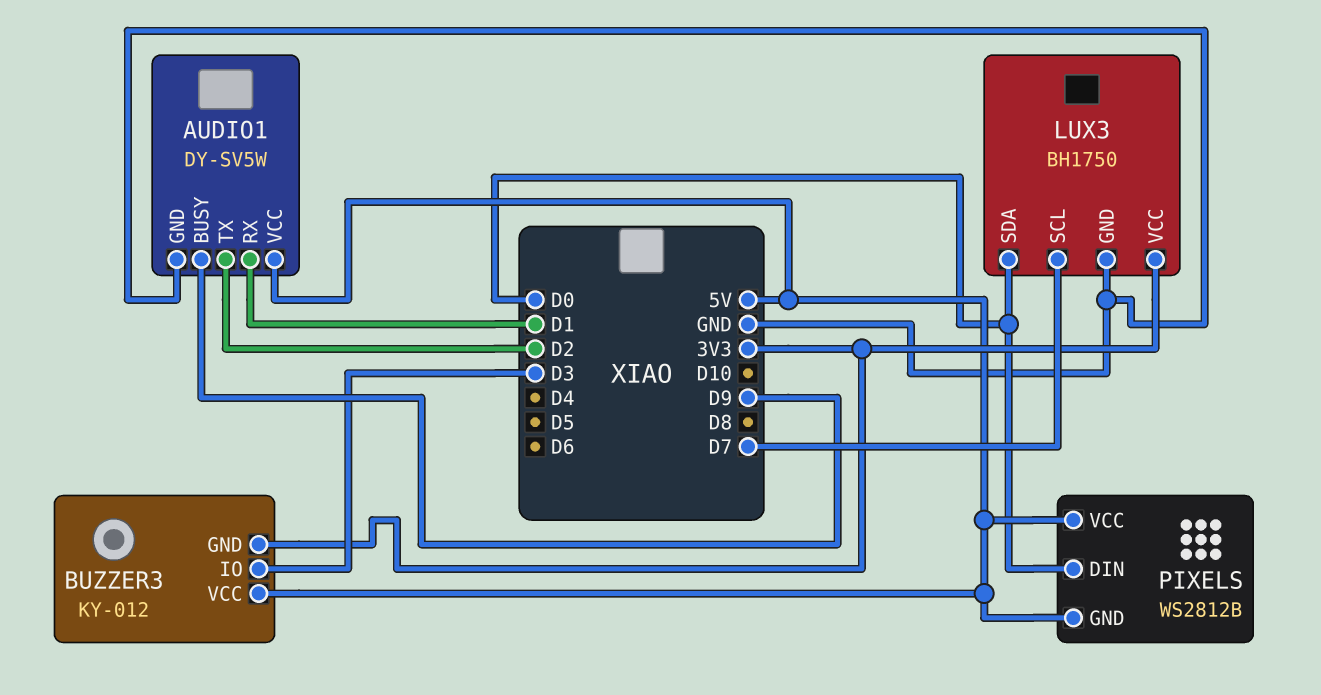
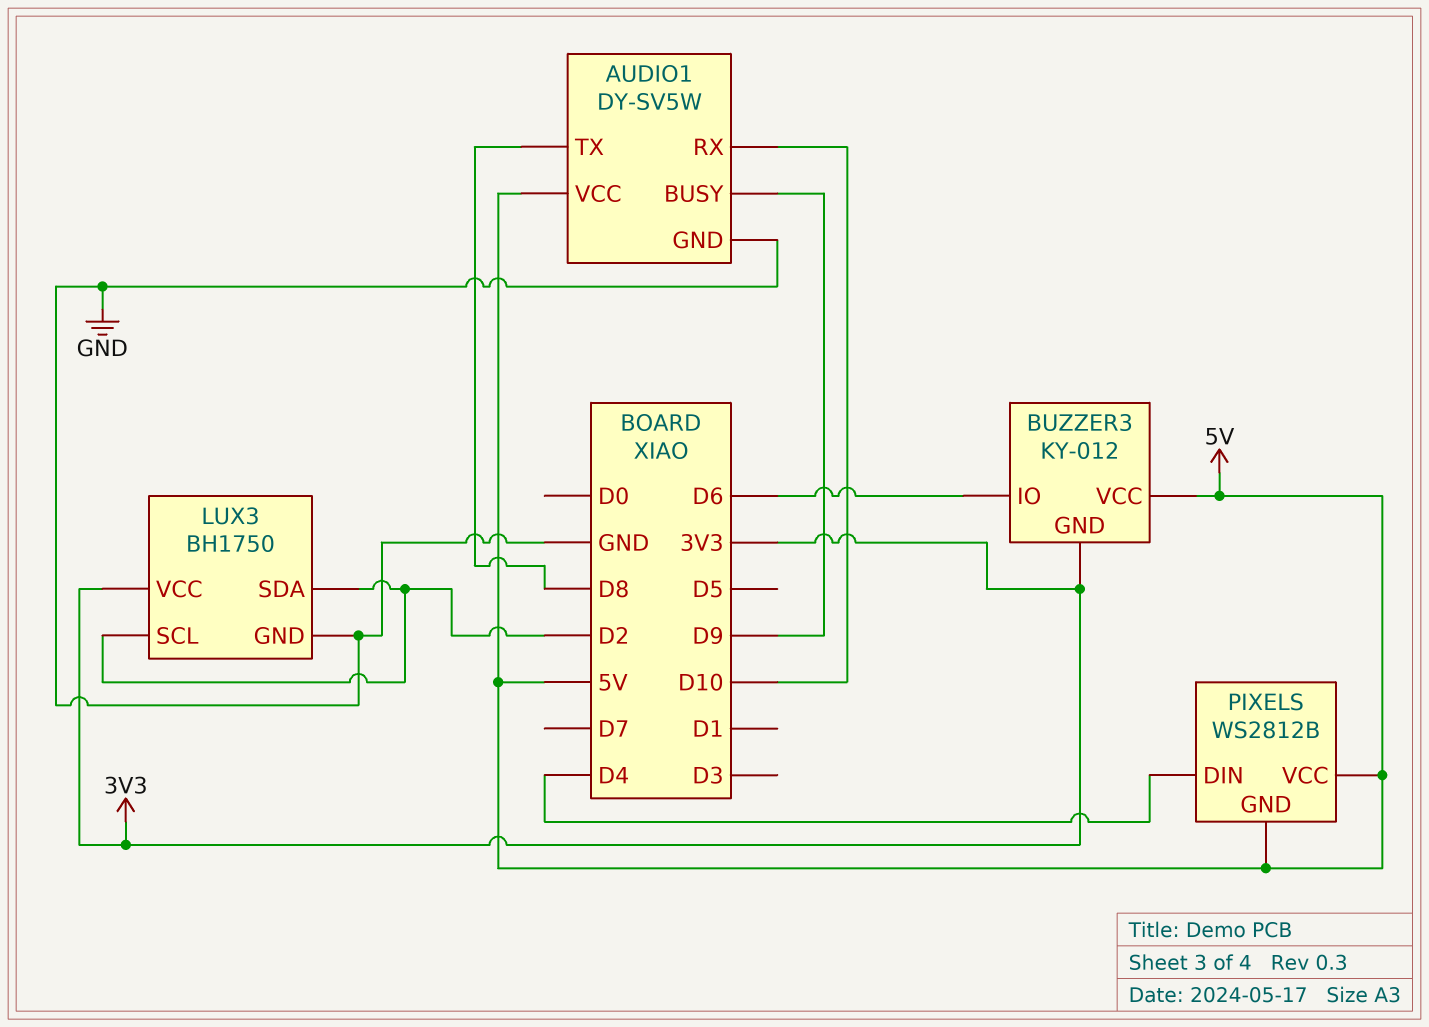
AUDIO1 pin RX: D1 -> D10
AUDIO1 pin TX: D2 -> D8
BUZZER3 pin IO: D3 -> D6
LUX3 pin SCL: D7 -> D2
LUX3 pin SDA: D0 -> D2
PIXELS pin DIN: D0 -> D4

